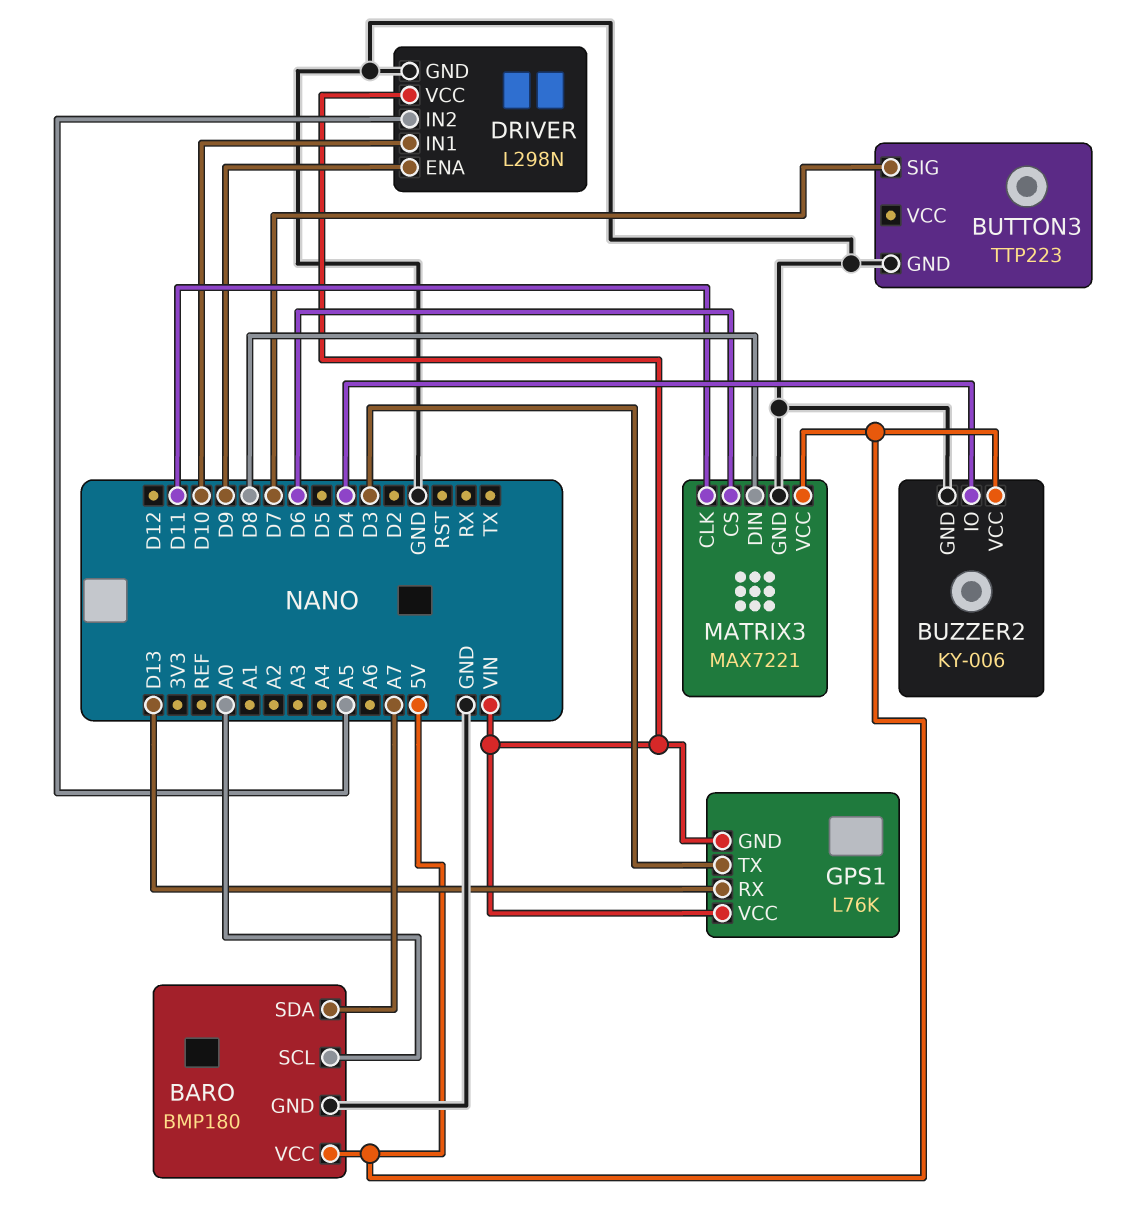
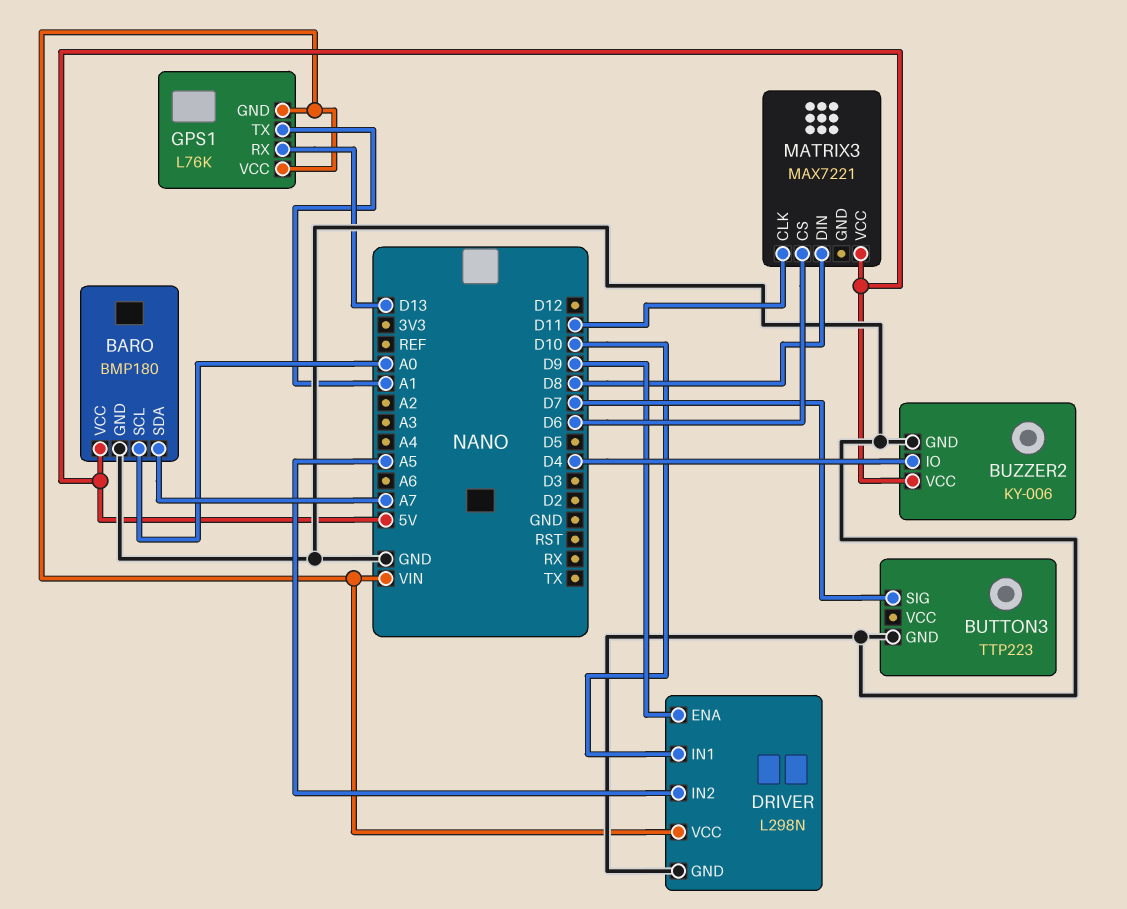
GPS1 pin TX: D3 -> A1
MATRIX3 pin GND: GND -> none

